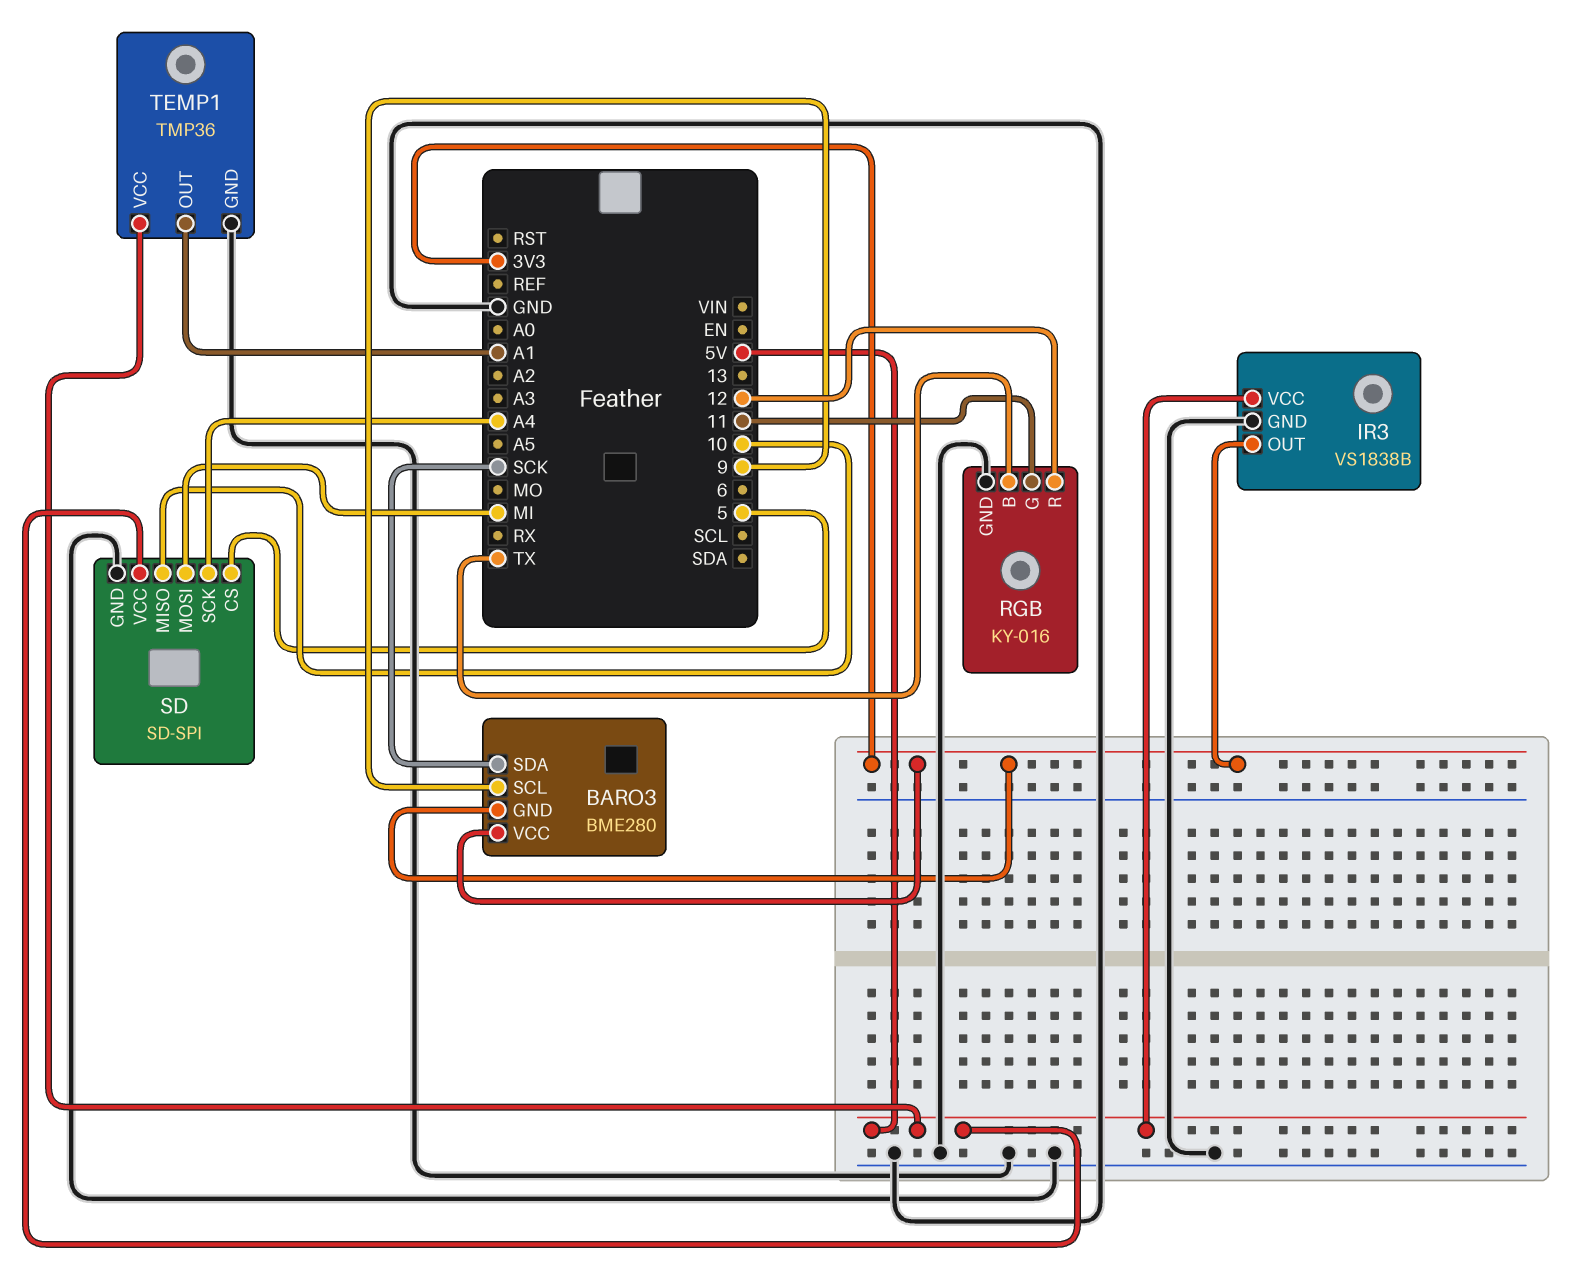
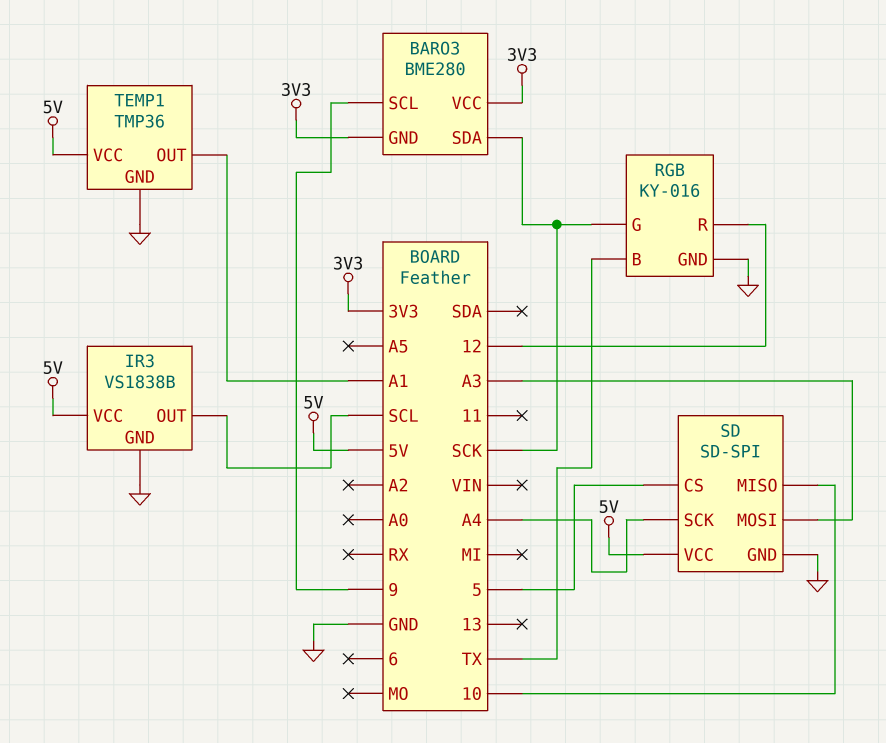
IR3 pin OUT: 3V3 -> SCL
RGB pin G: 11 -> SCK
SD pin MOSI: MI -> A3

